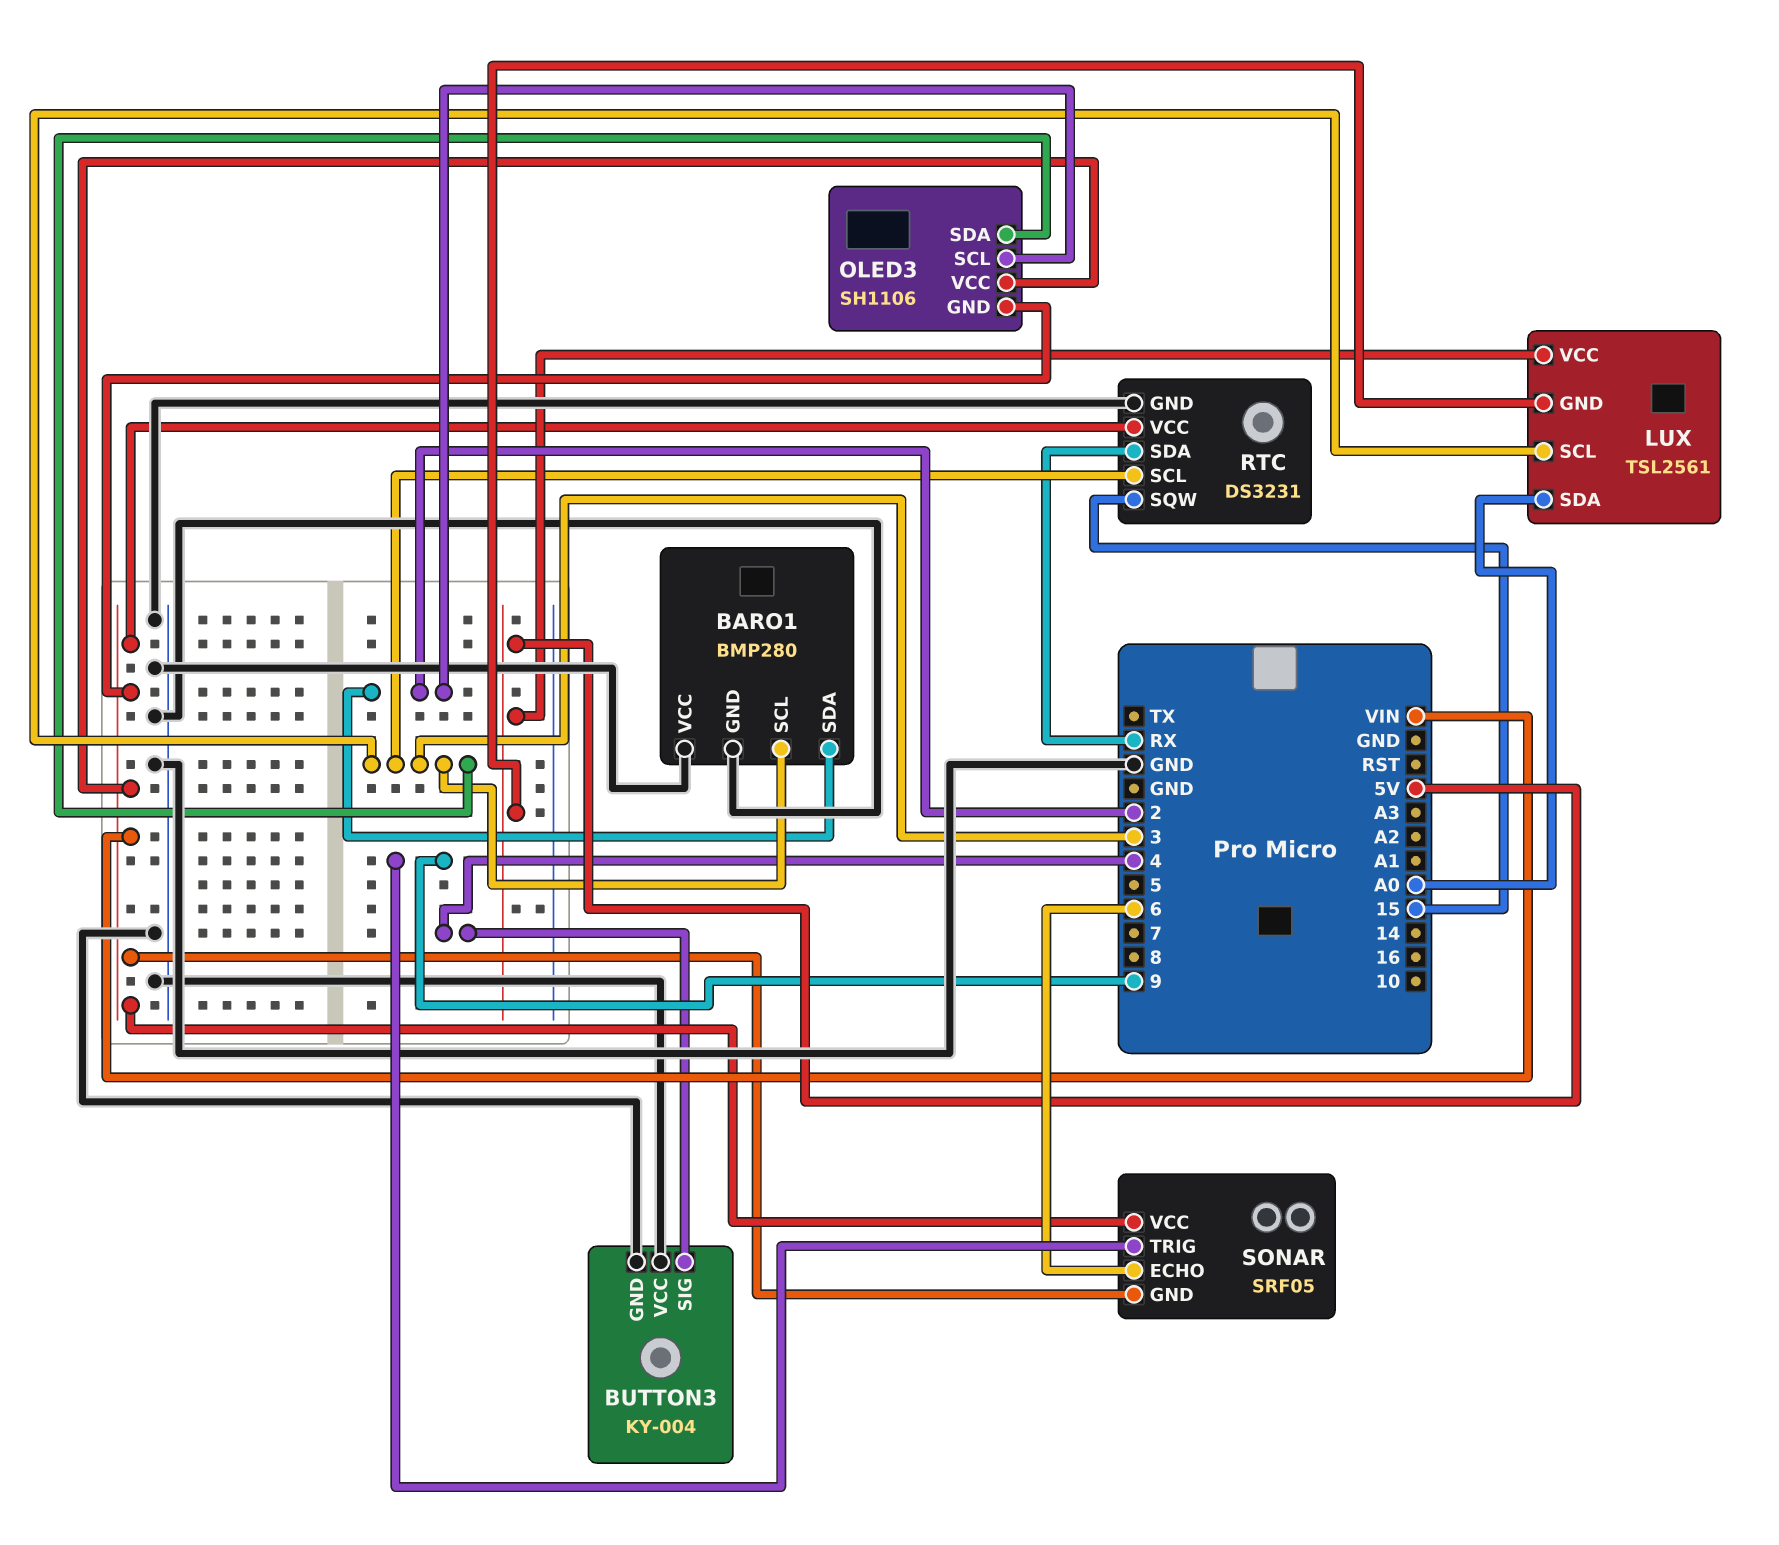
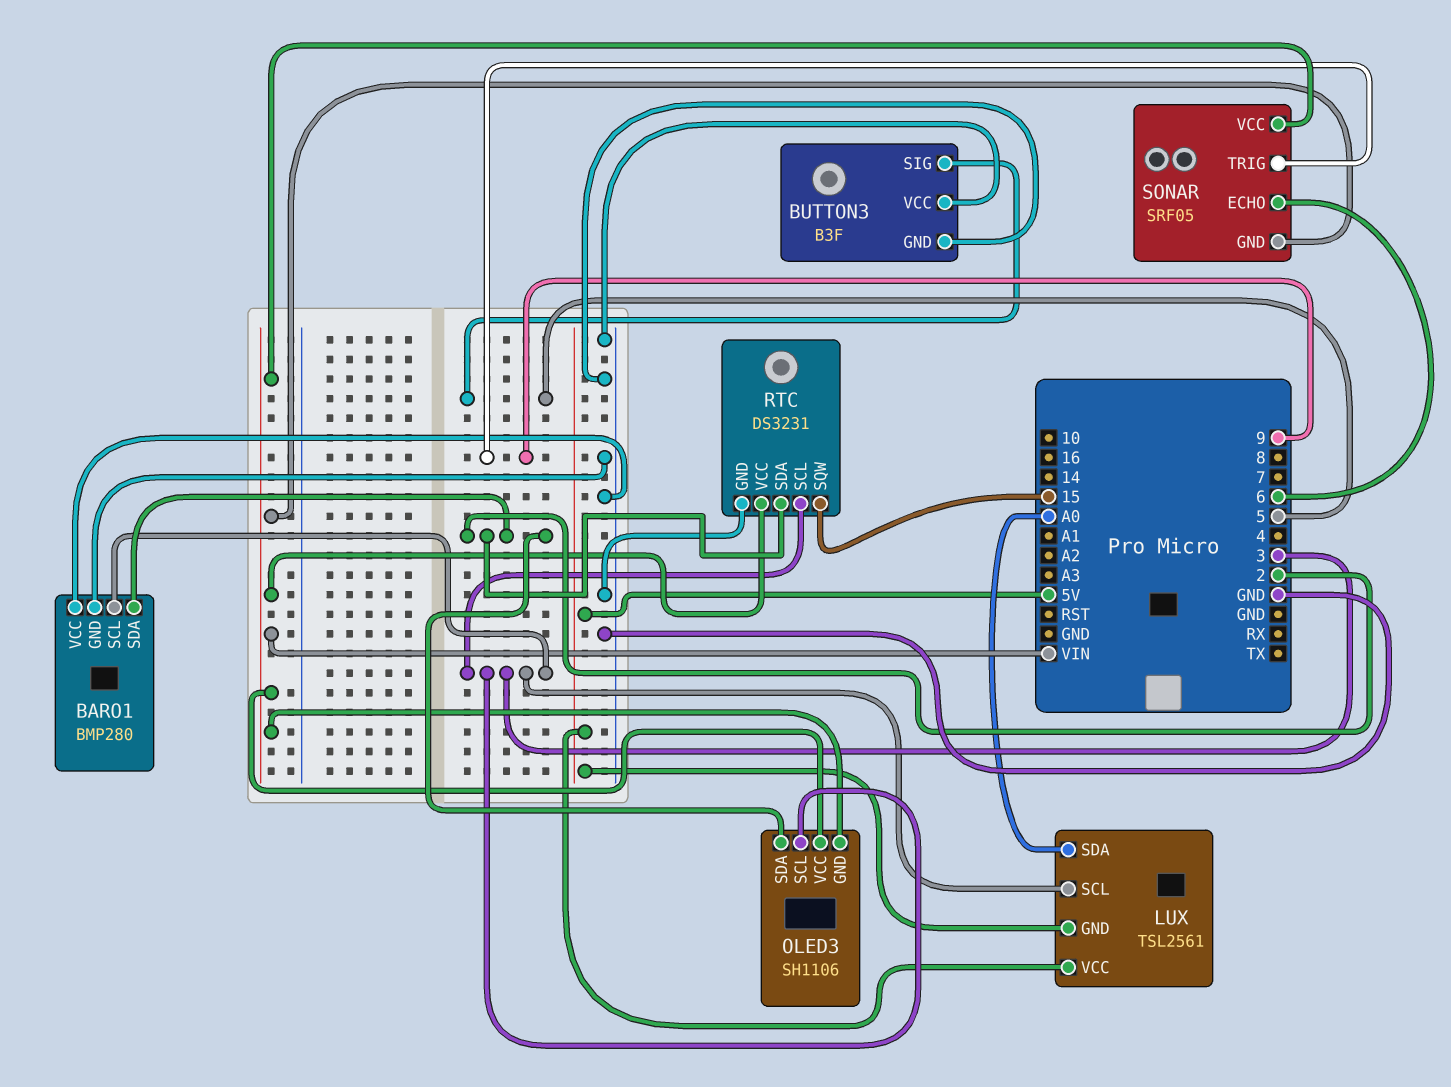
BUTTON3: KY-004 -> B3F
BUTTON3 pin SIG: 4 -> 5
OLED3 pin SCL: 2 -> 3
OLED3 pin SDA: 3 -> 2
RTC pin SDA: RX -> 2

